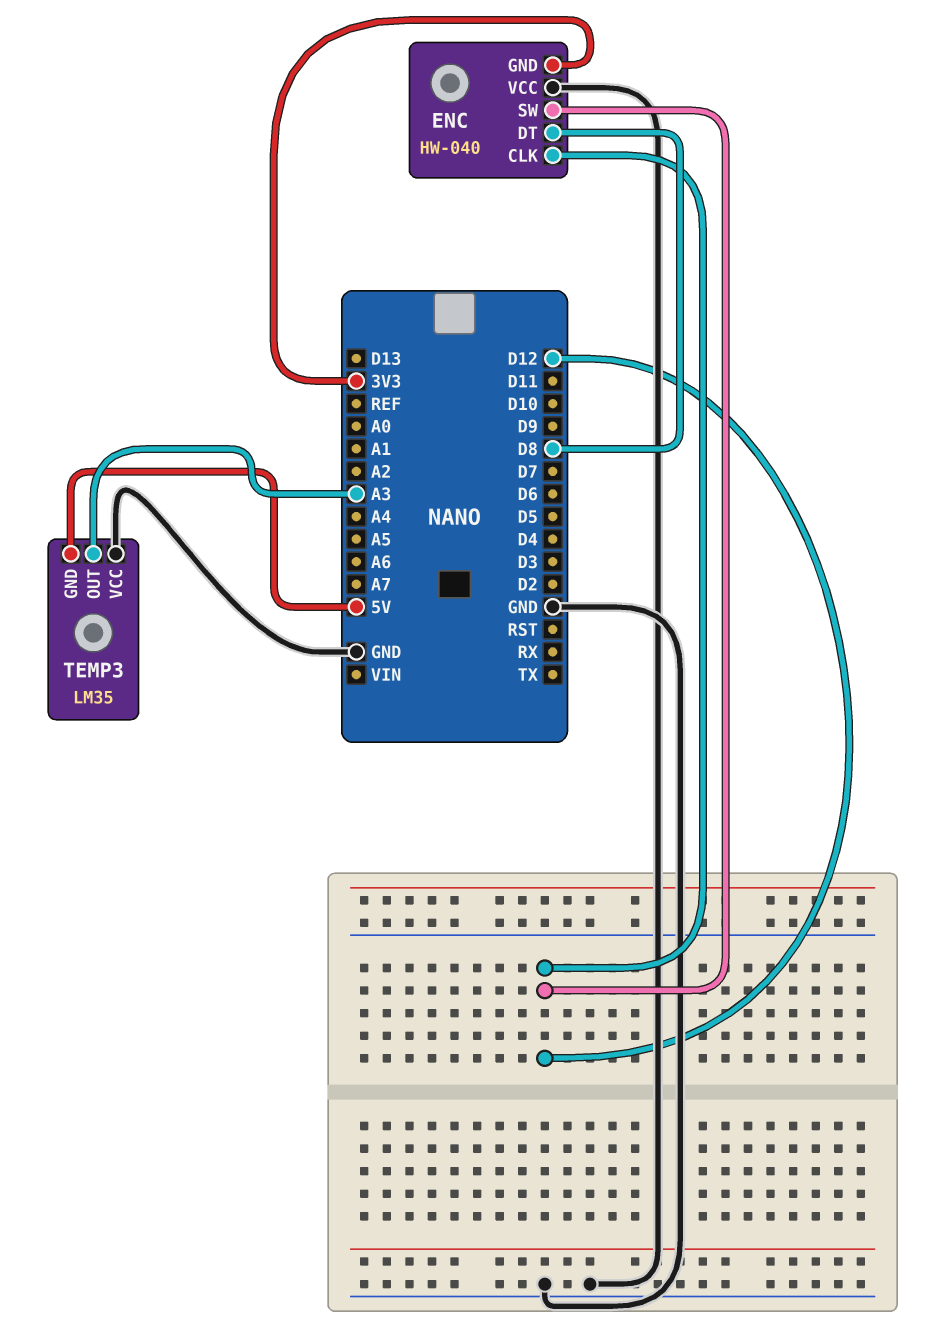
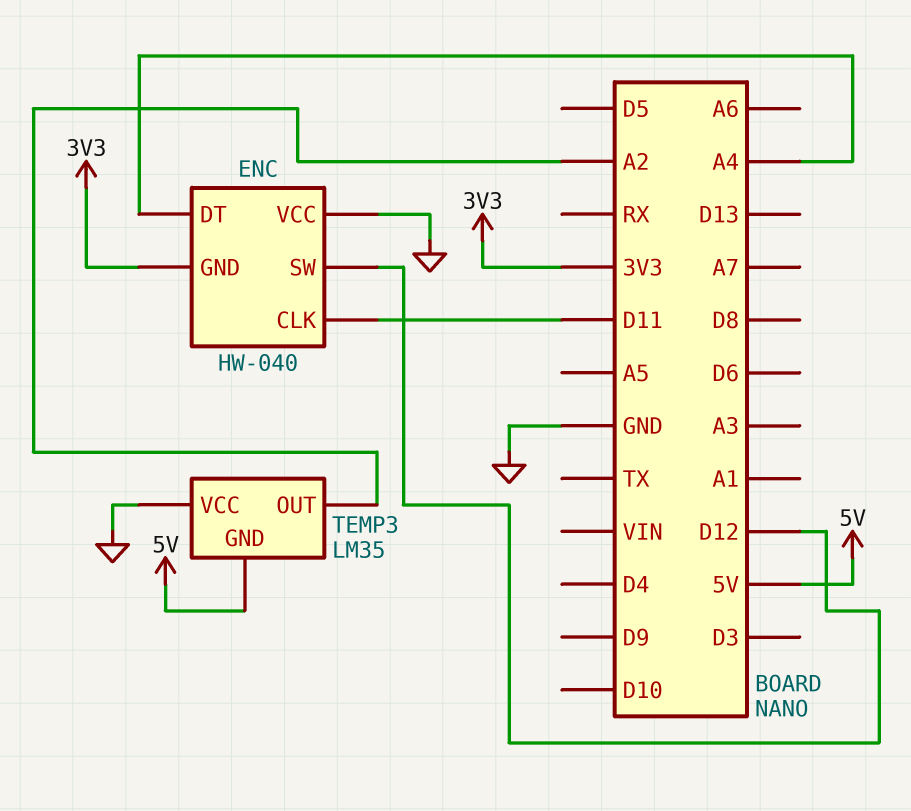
ENC pin CLK: D12 -> D11
ENC pin DT: D8 -> A4
TEMP3 pin OUT: A3 -> A2

